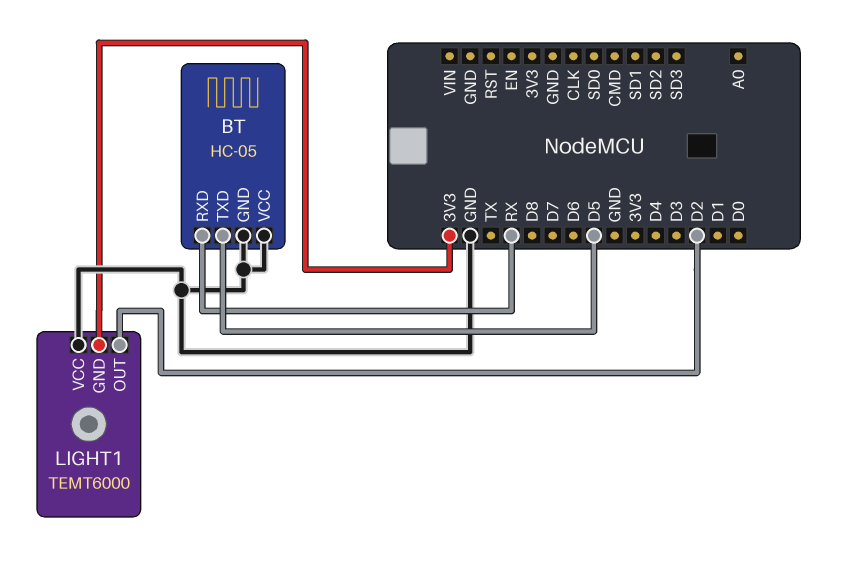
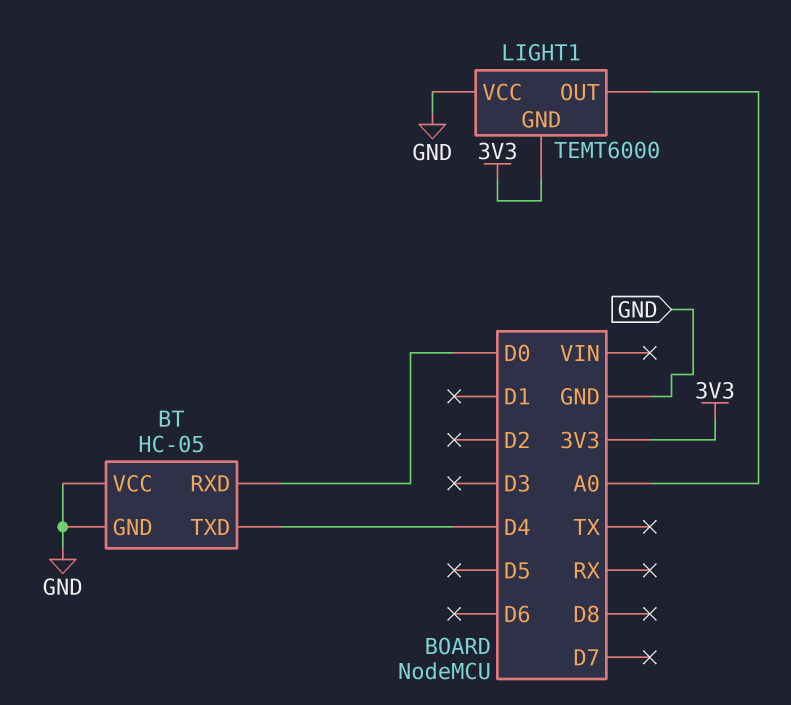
BT pin RXD: RX -> D0
BT pin TXD: D5 -> D4
LIGHT1 pin OUT: D2 -> A0

